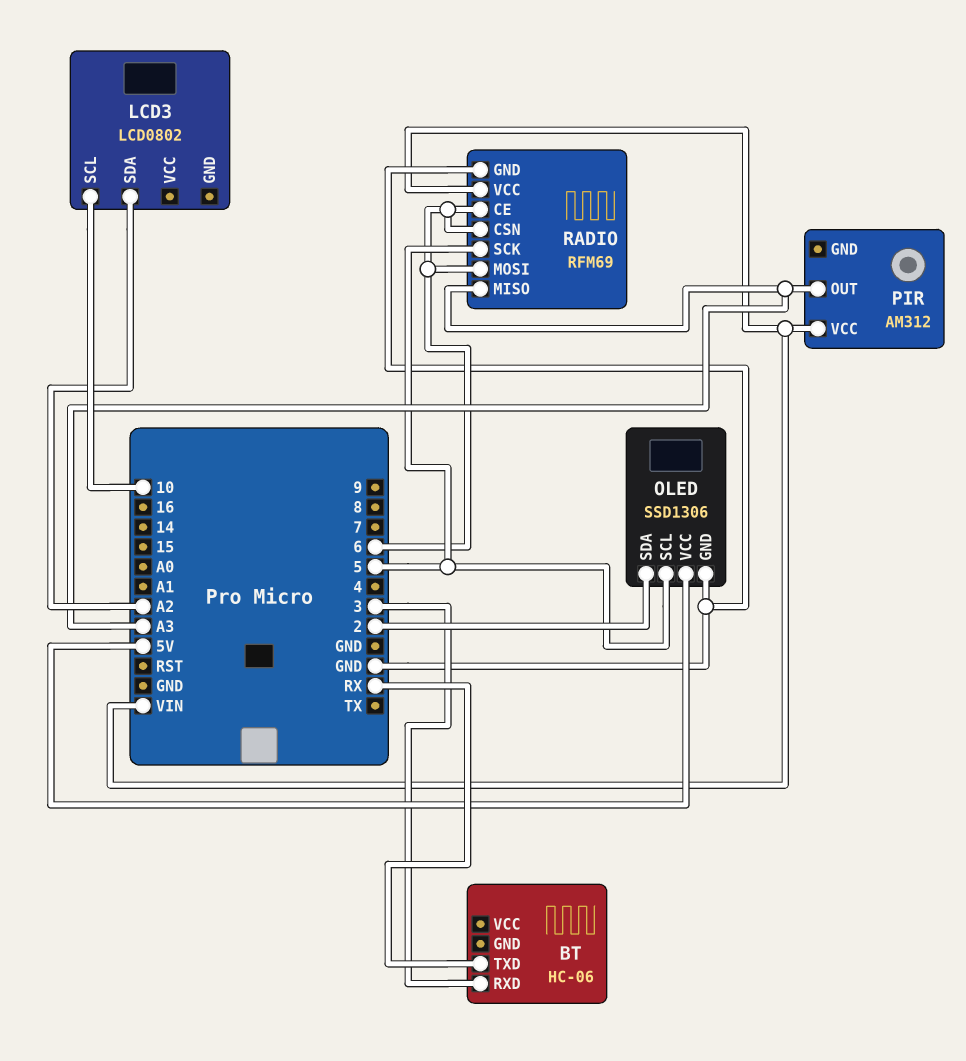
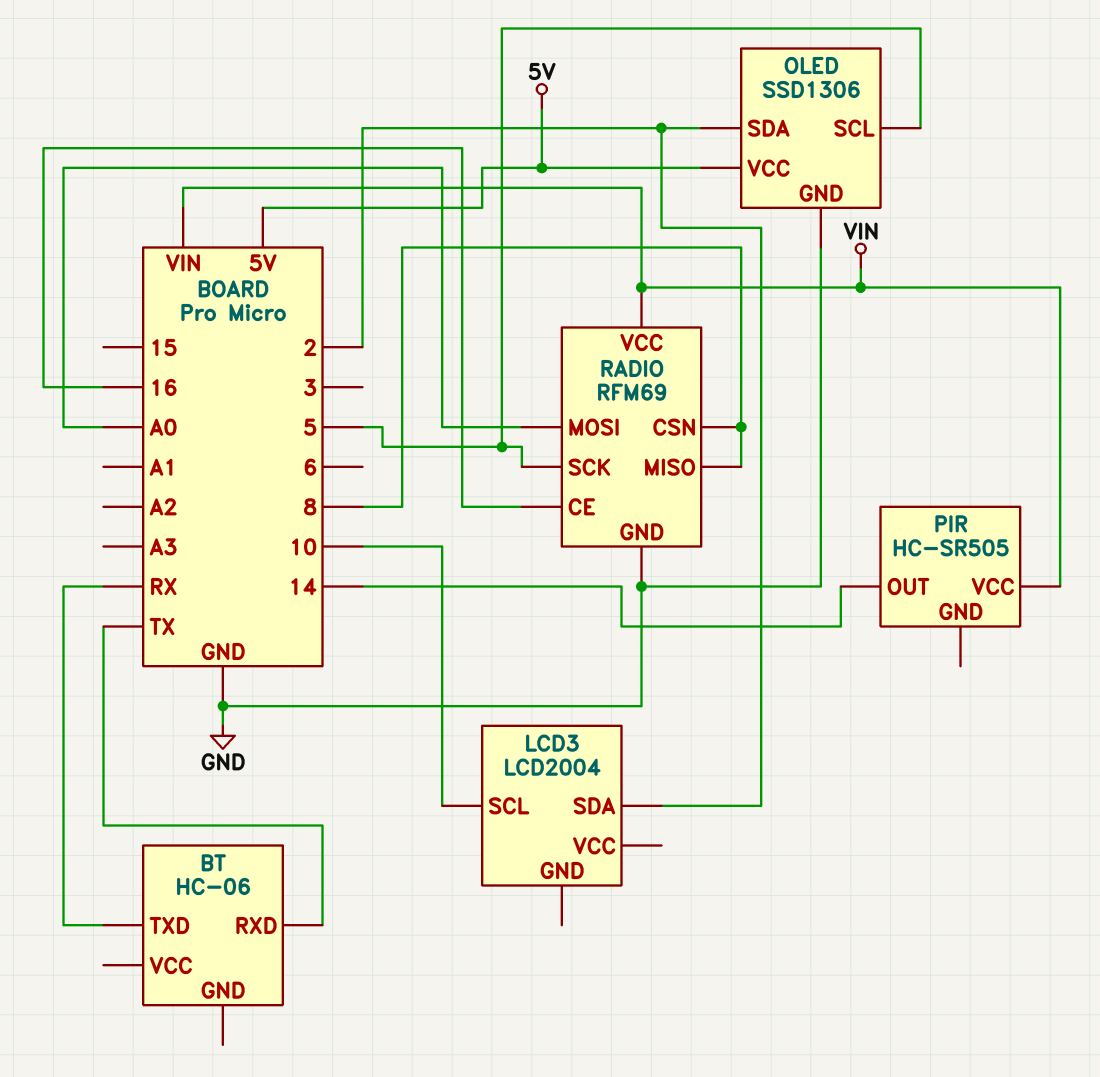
BT pin RXD: 3 -> TX
LCD3: LCD0802 -> LCD2004
LCD3 pin SDA: A2 -> 2
PIR: AM312 -> HC-SR505
PIR pin OUT: A3 -> 14
RADIO pin CE: 6 -> 16
RADIO pin CSN: 6 -> 8
RADIO pin MISO: A3 -> 8
RADIO pin MOSI: 6 -> A0

